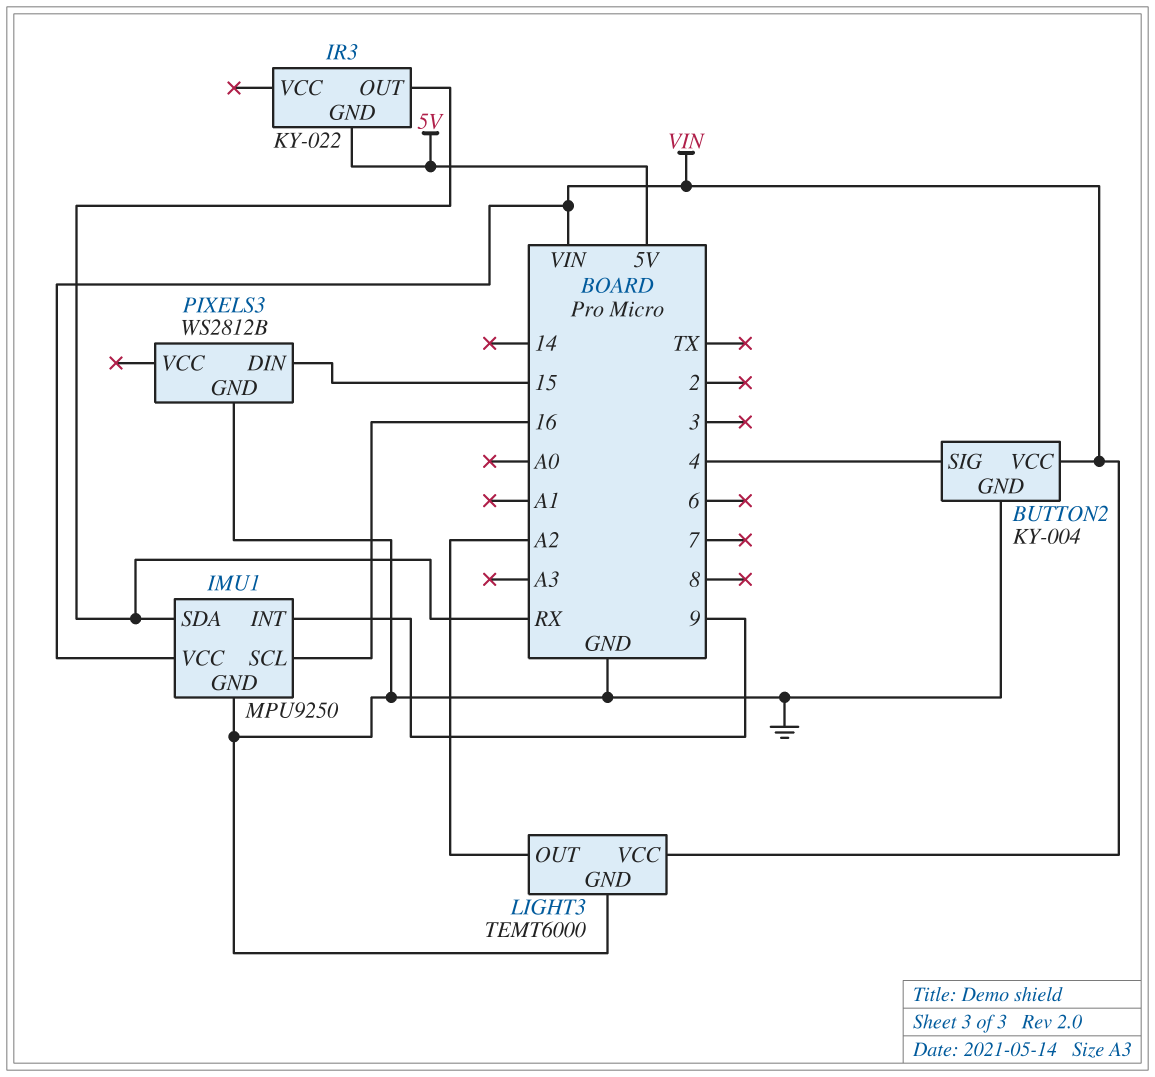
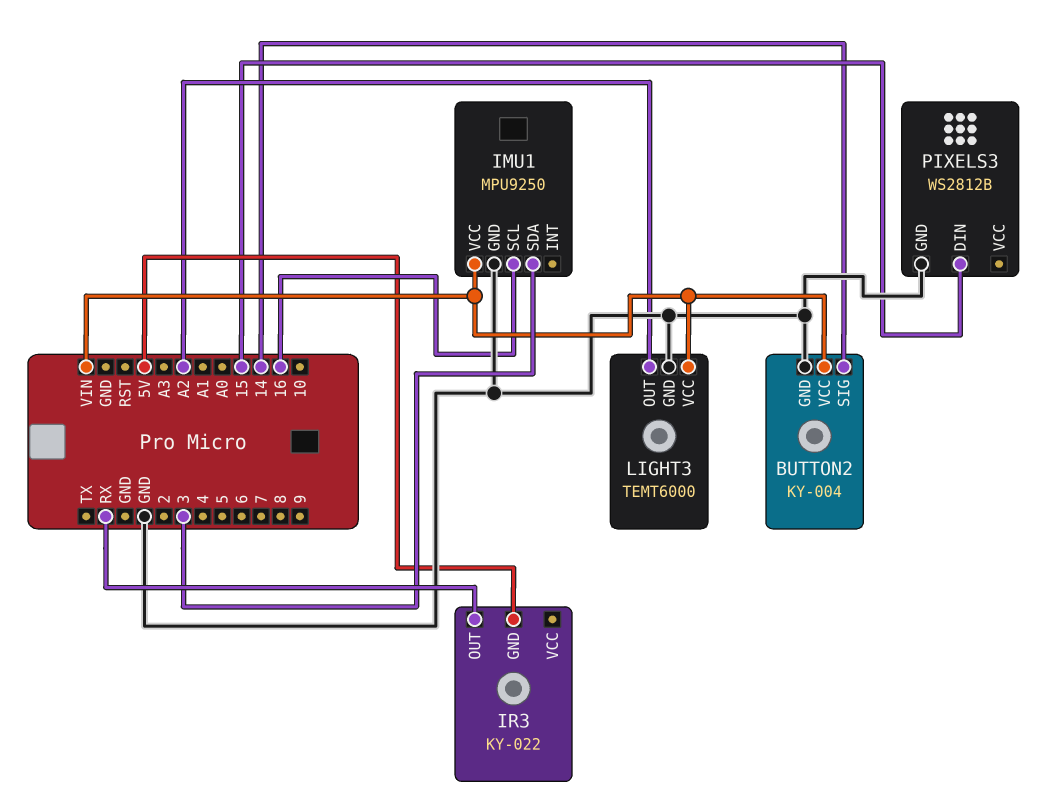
BUTTON2 pin SIG: 4 -> 14
IMU1 pin INT: 9 -> none
IMU1 pin SDA: RX -> 3

